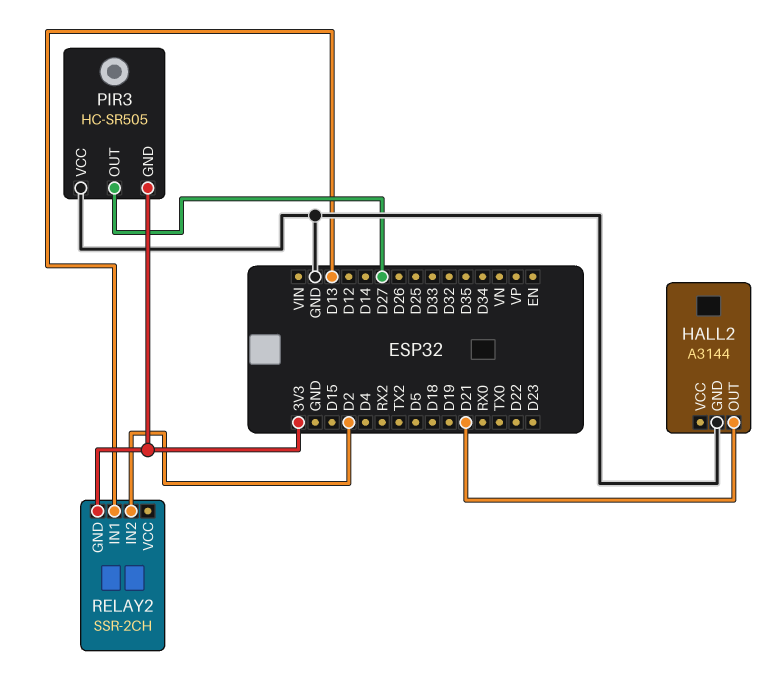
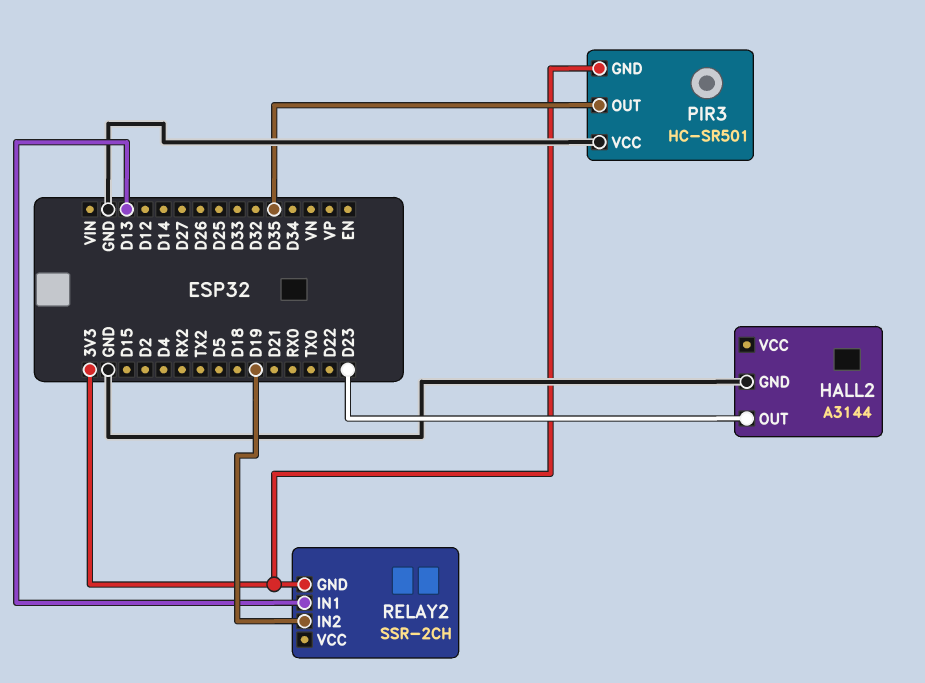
HALL2 pin OUT: D21 -> D23
PIR3: HC-SR505 -> HC-SR501
PIR3 pin OUT: D27 -> D35
RELAY2 pin IN2: D2 -> D19

